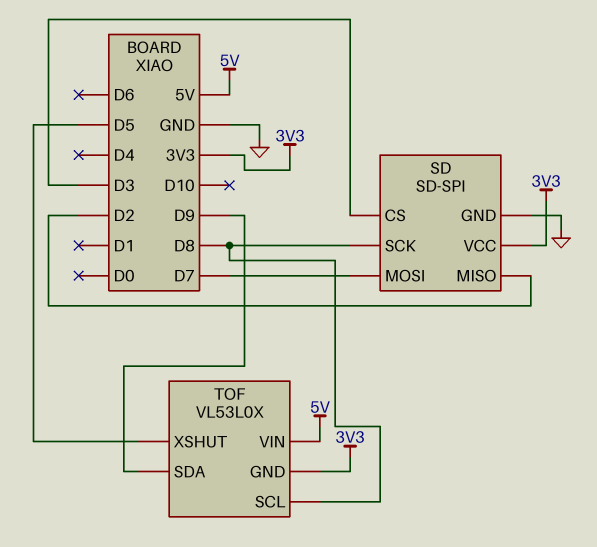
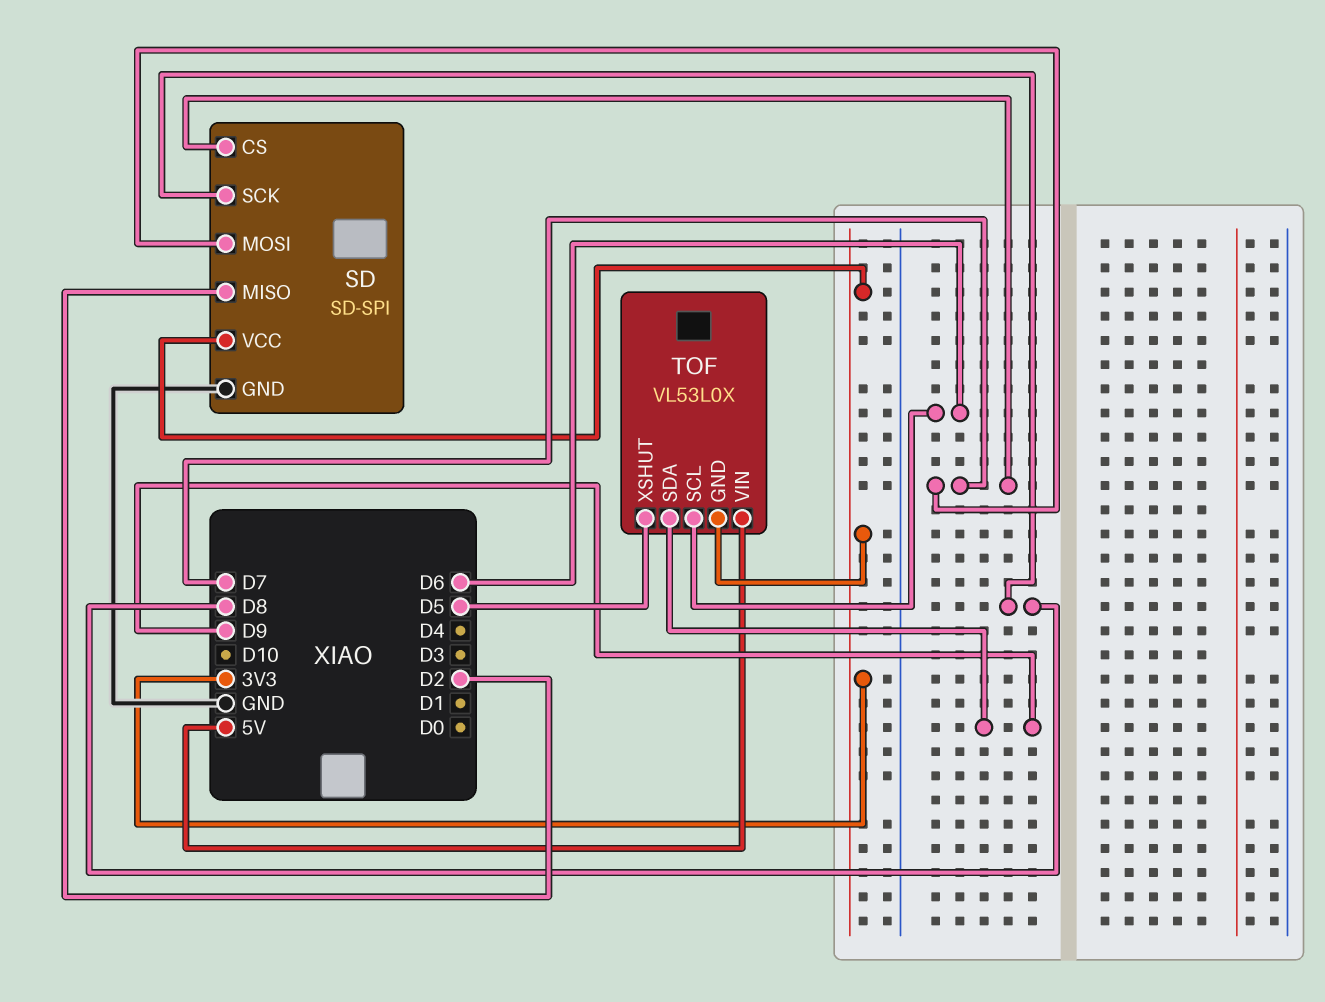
SD pin CS: D3 -> D7
TOF pin SCL: D8 -> D6

